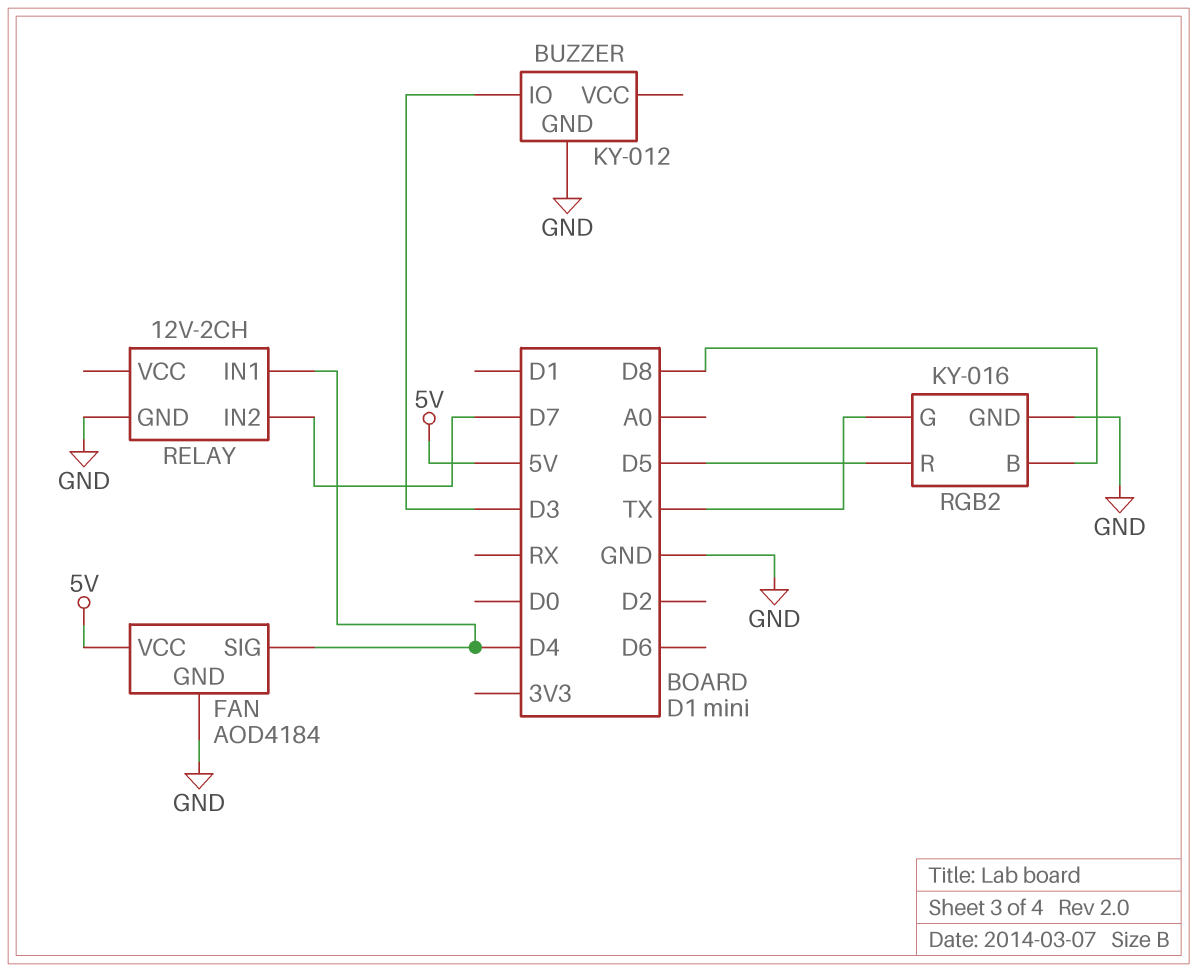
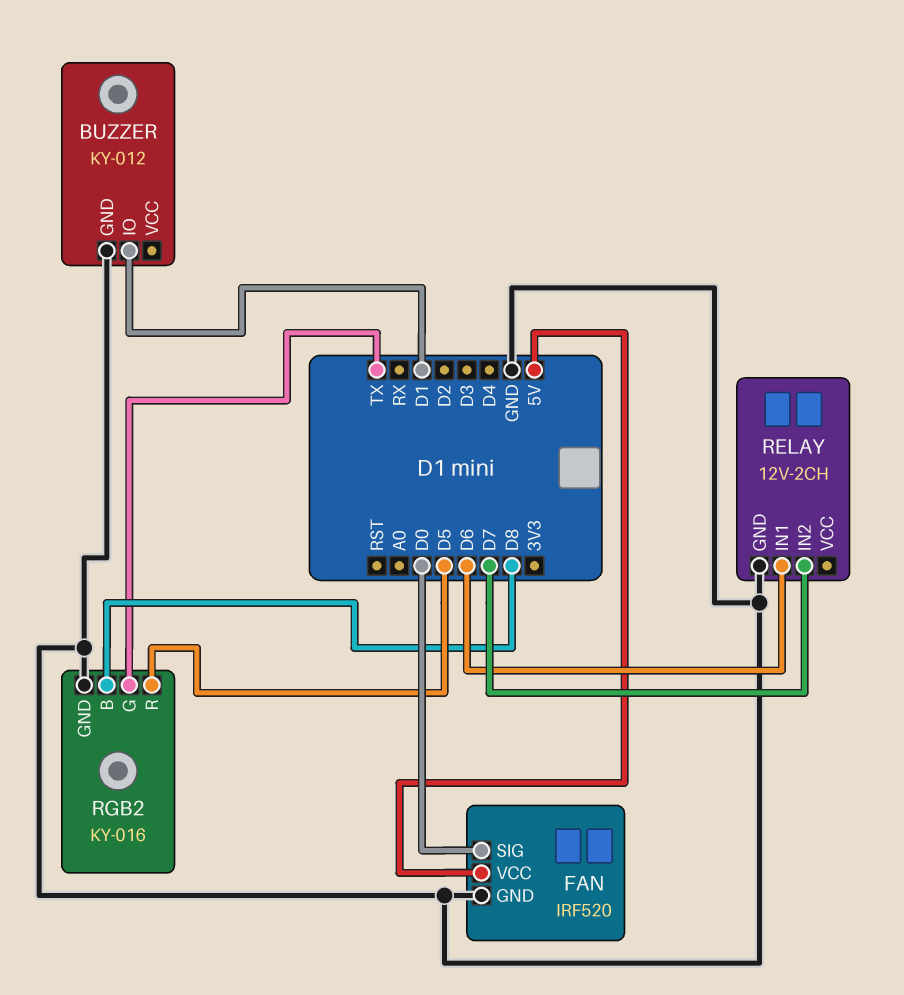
BUZZER pin IO: D3 -> D1
FAN: AOD4184 -> IRF520
FAN pin SIG: D4 -> D0
RELAY pin IN1: D4 -> D6

